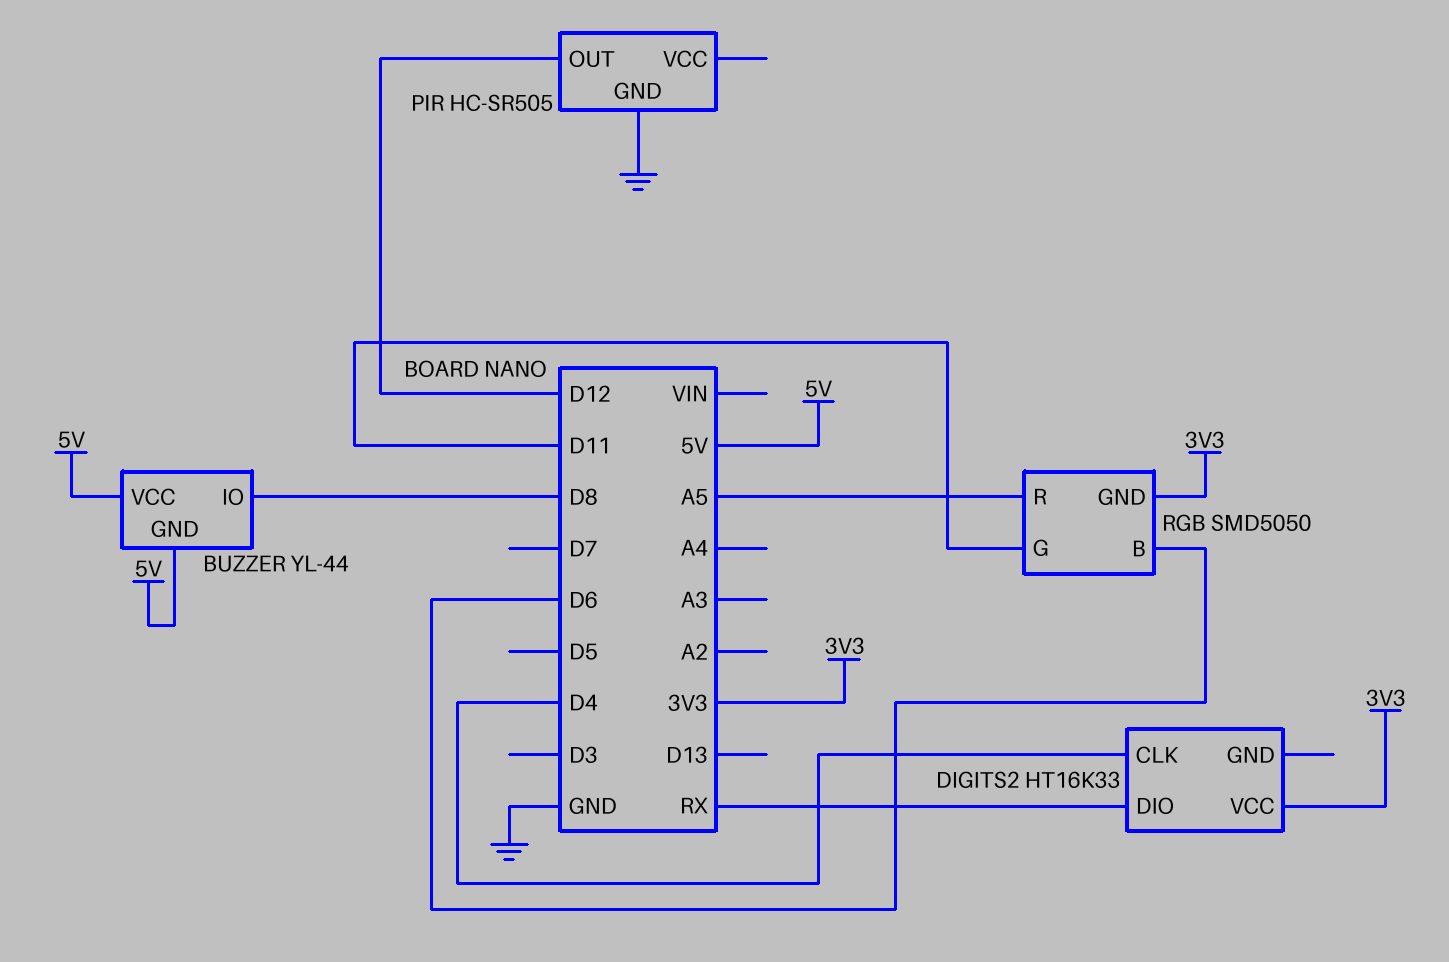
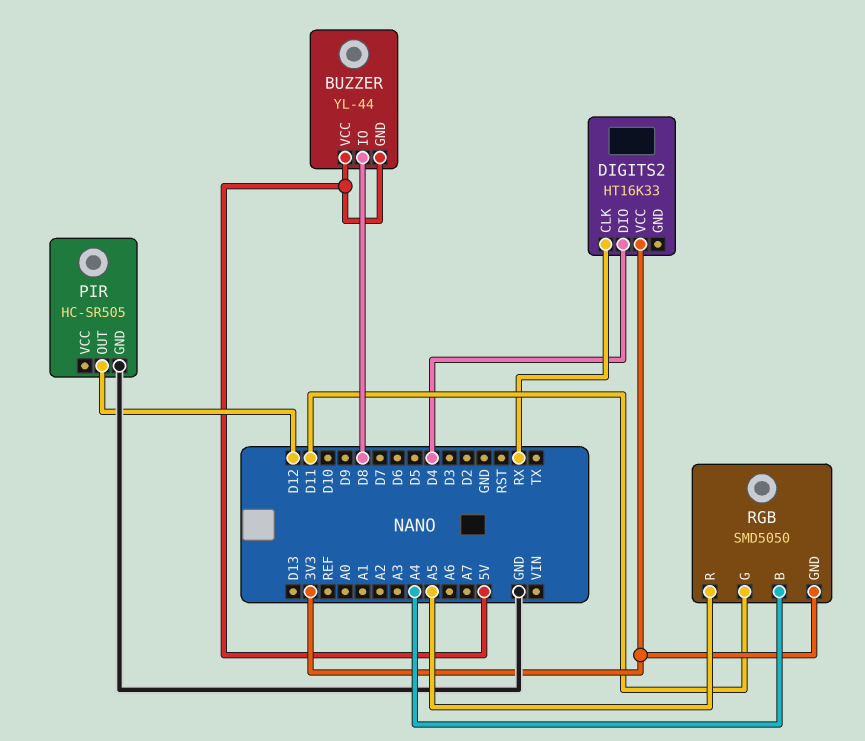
DIGITS2 pin CLK: D4 -> RX
DIGITS2 pin DIO: RX -> D4
RGB pin B: D6 -> A4

